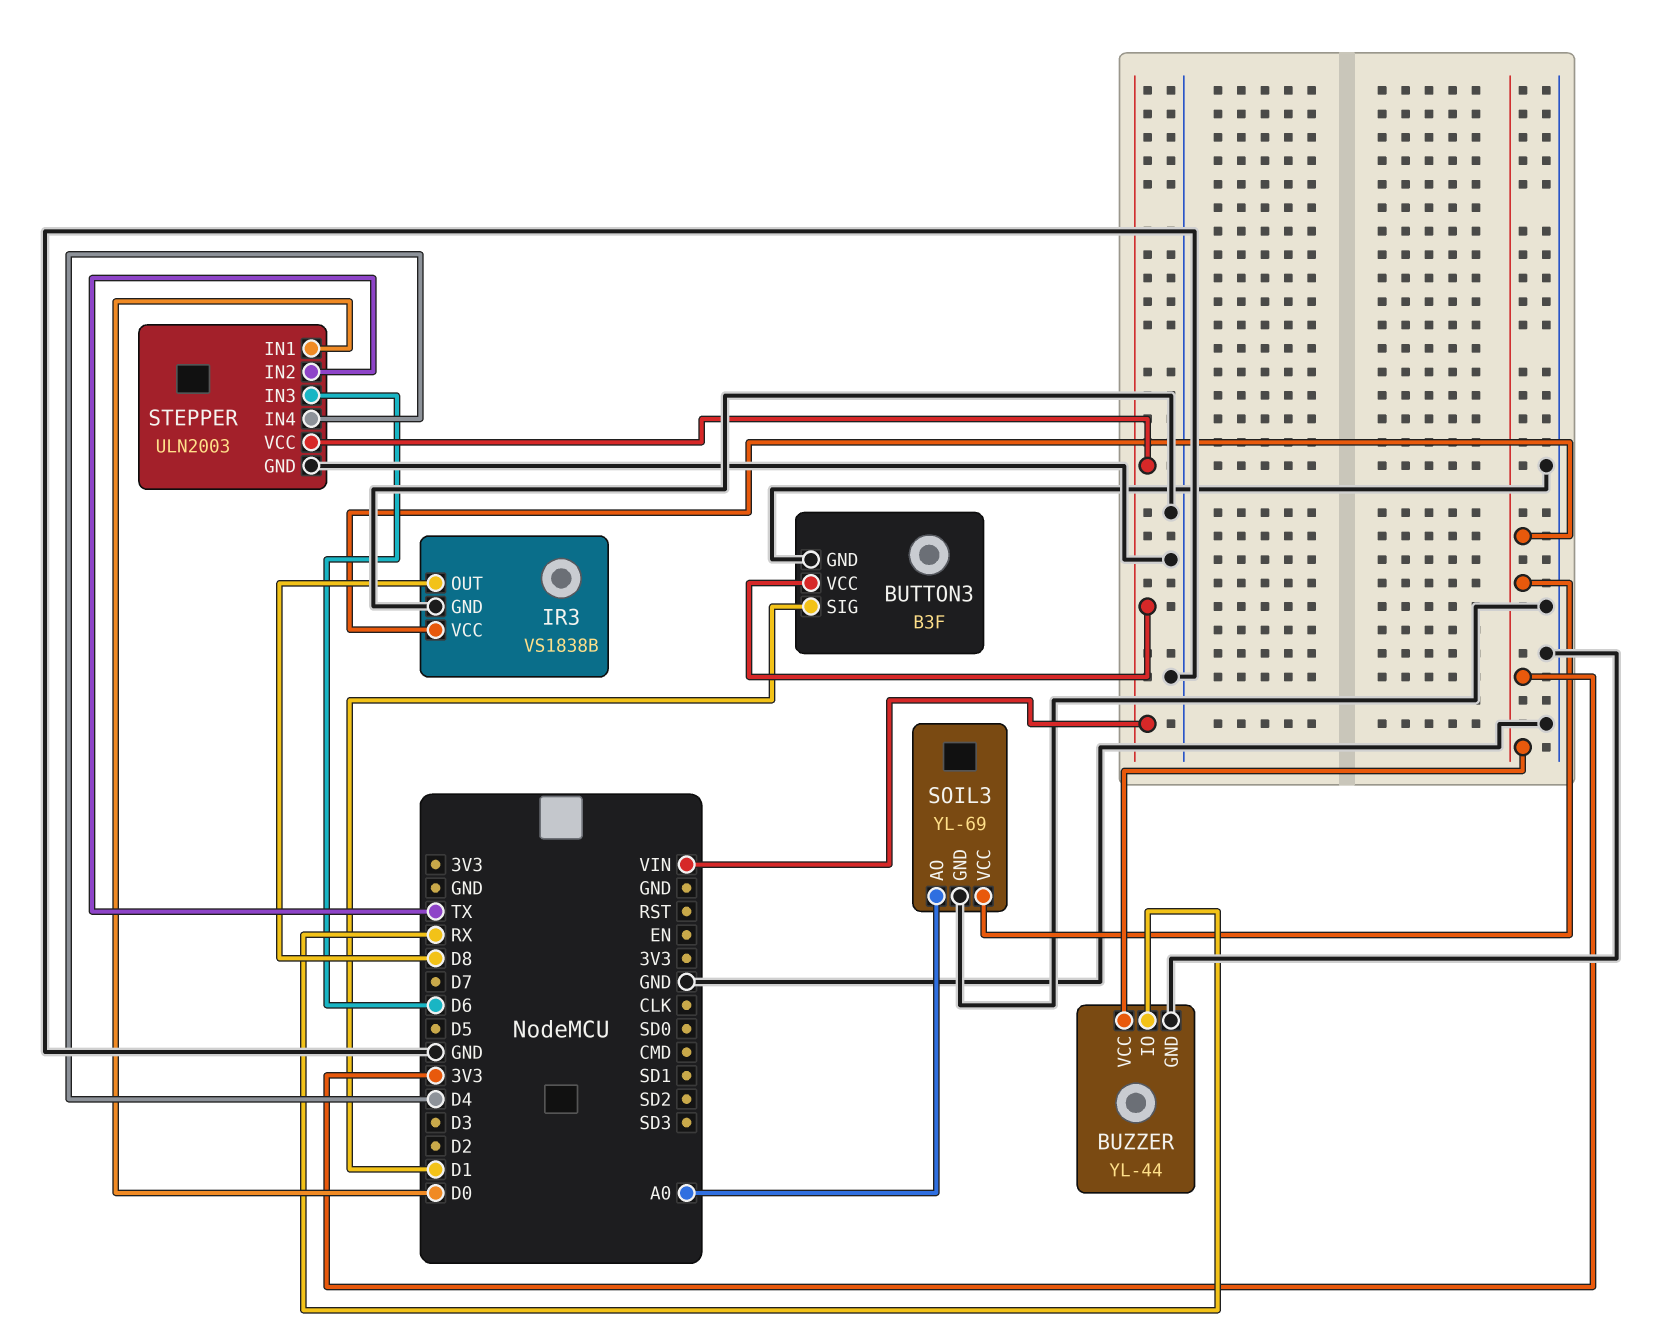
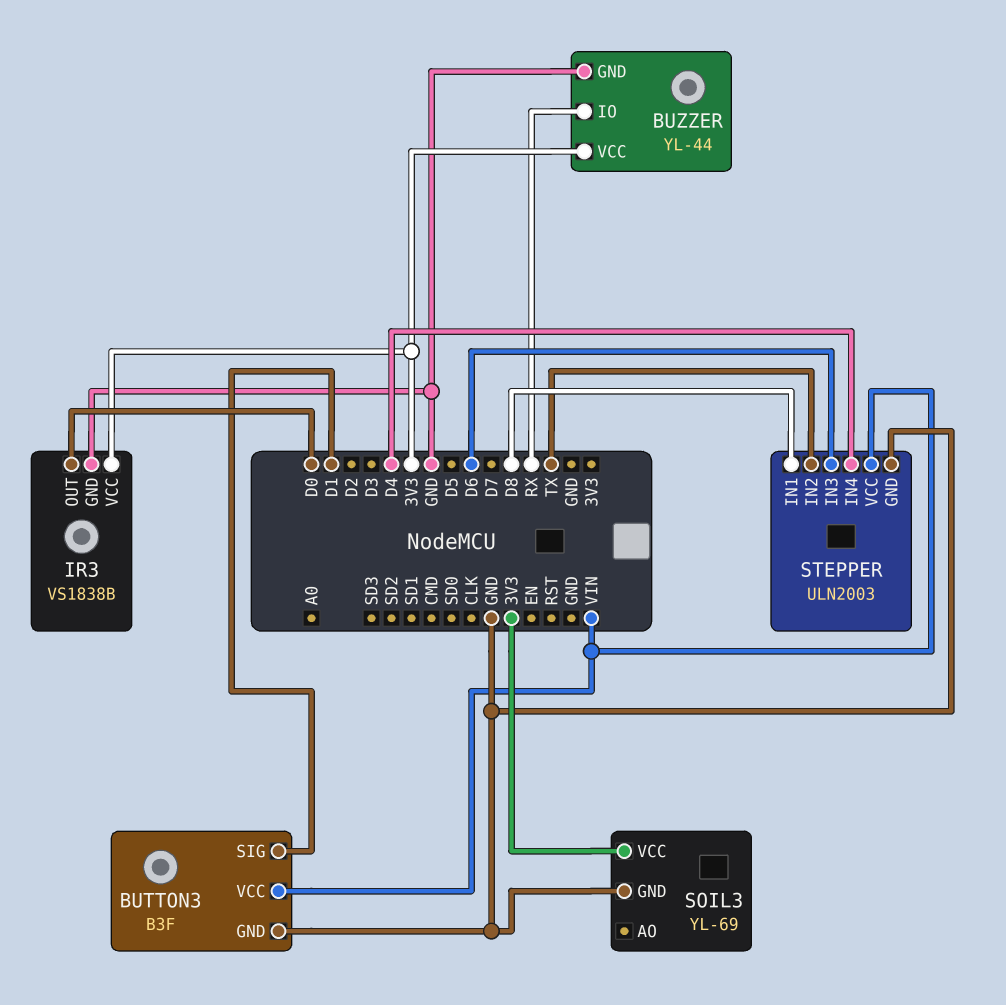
IR3 pin OUT: D8 -> D0
SOIL3 pin AO: A0 -> none
STEPPER pin IN1: D0 -> D8

